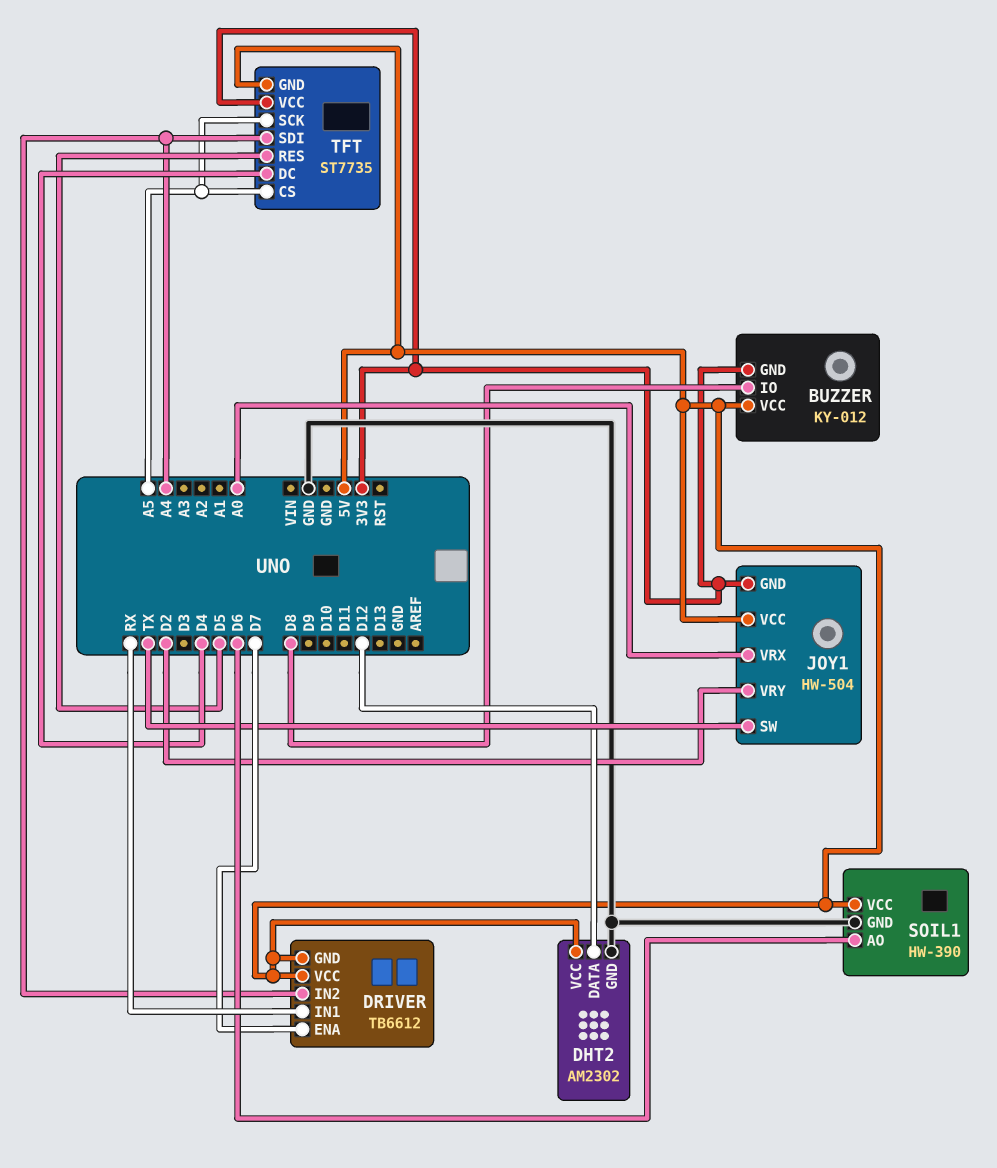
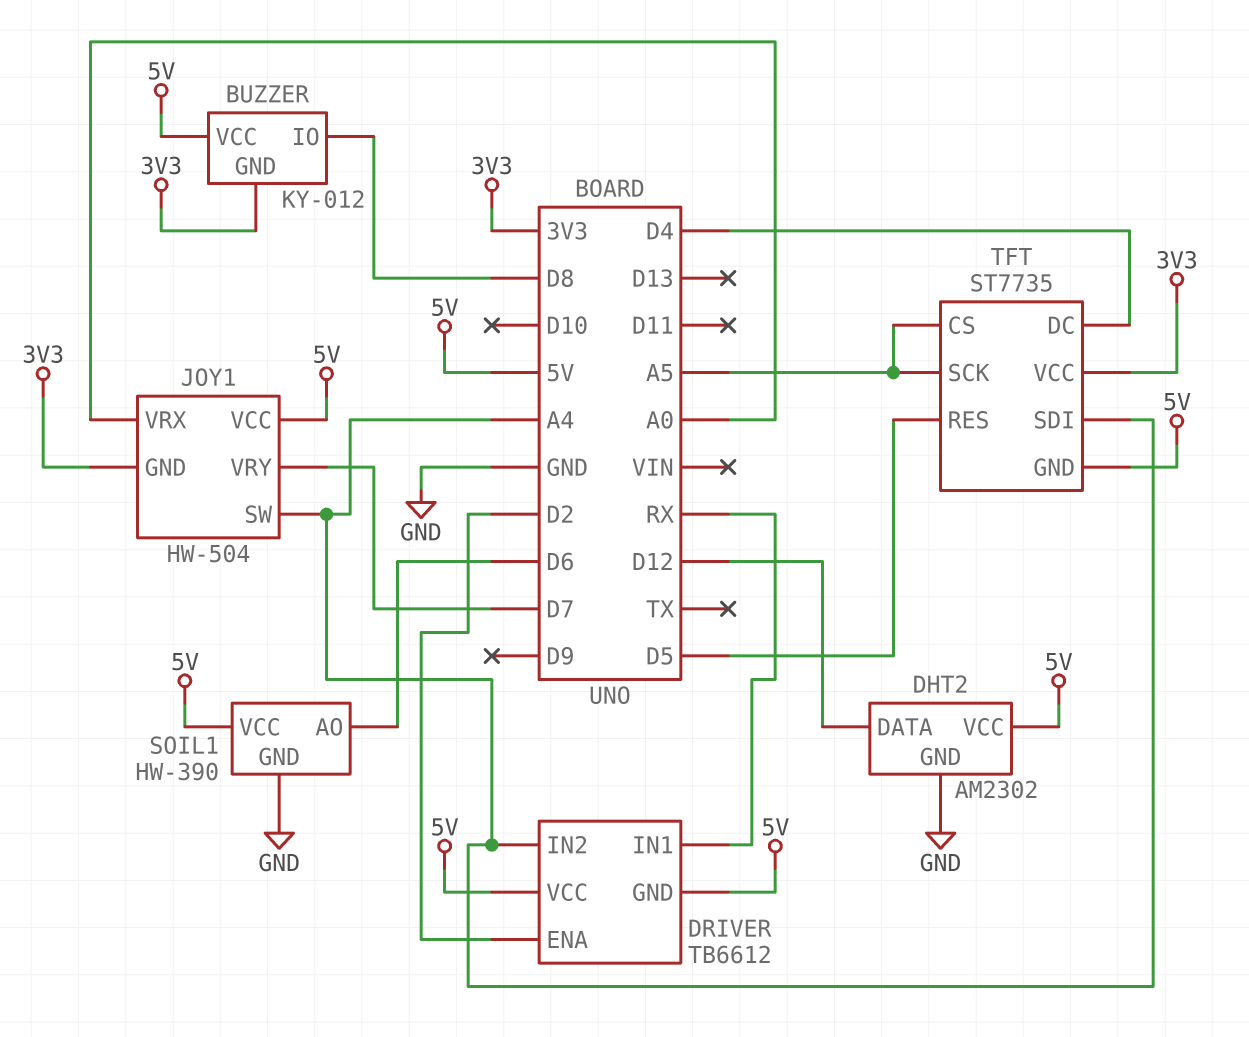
DRIVER pin ENA: D7 -> D2
JOY1 pin SW: TX -> A4
JOY1 pin VRY: D2 -> D7

